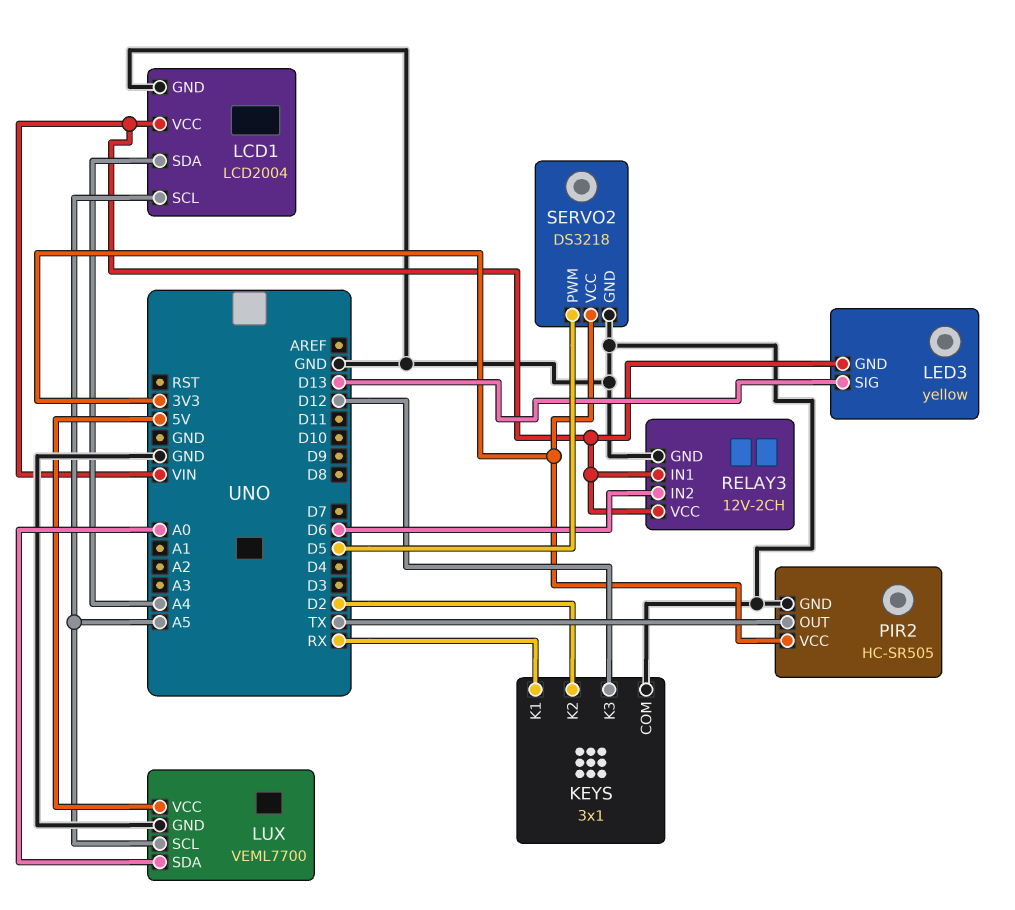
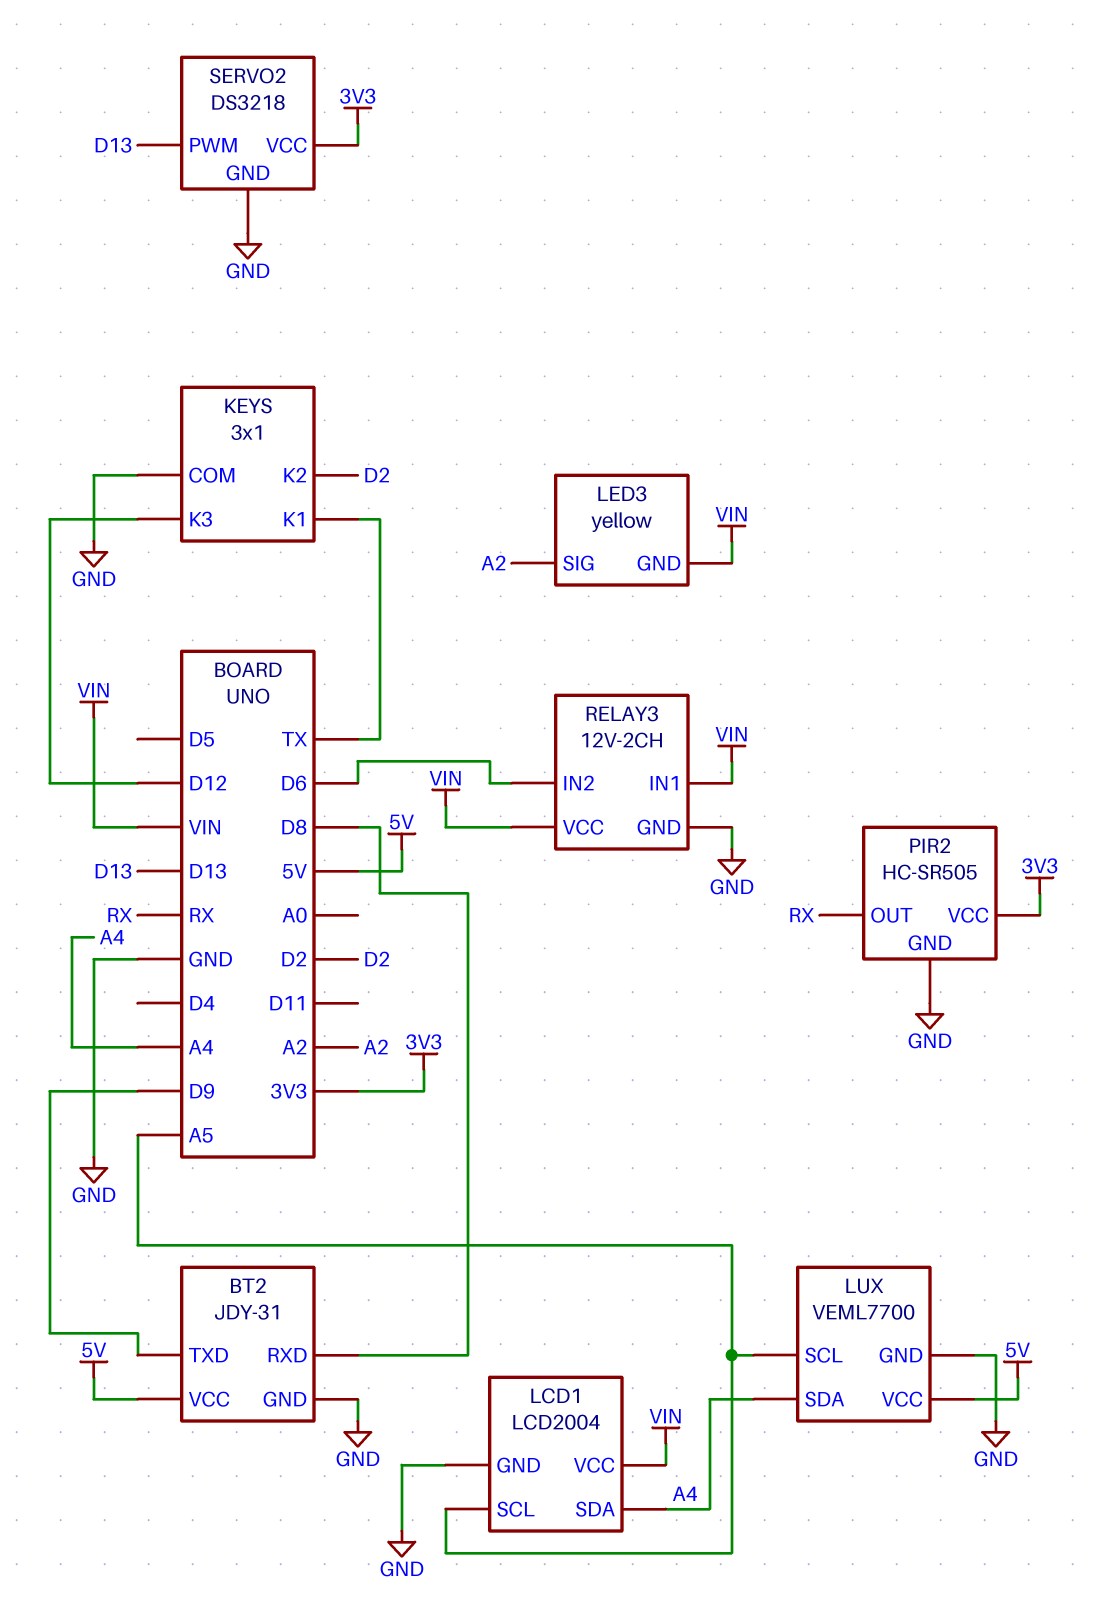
BT2: none -> JDY-31
BT2 pin GND: none -> GND
BT2 pin RXD: none -> D8
BT2 pin TXD: none -> D9
BT2 pin VCC: none -> 5V
KEYS pin K1: RX -> TX
LED3 pin SIG: D13 -> A2
LUX pin SDA: A0 -> A4
PIR2 pin OUT: TX -> RX
SERVO2 pin PWM: D5 -> D13

